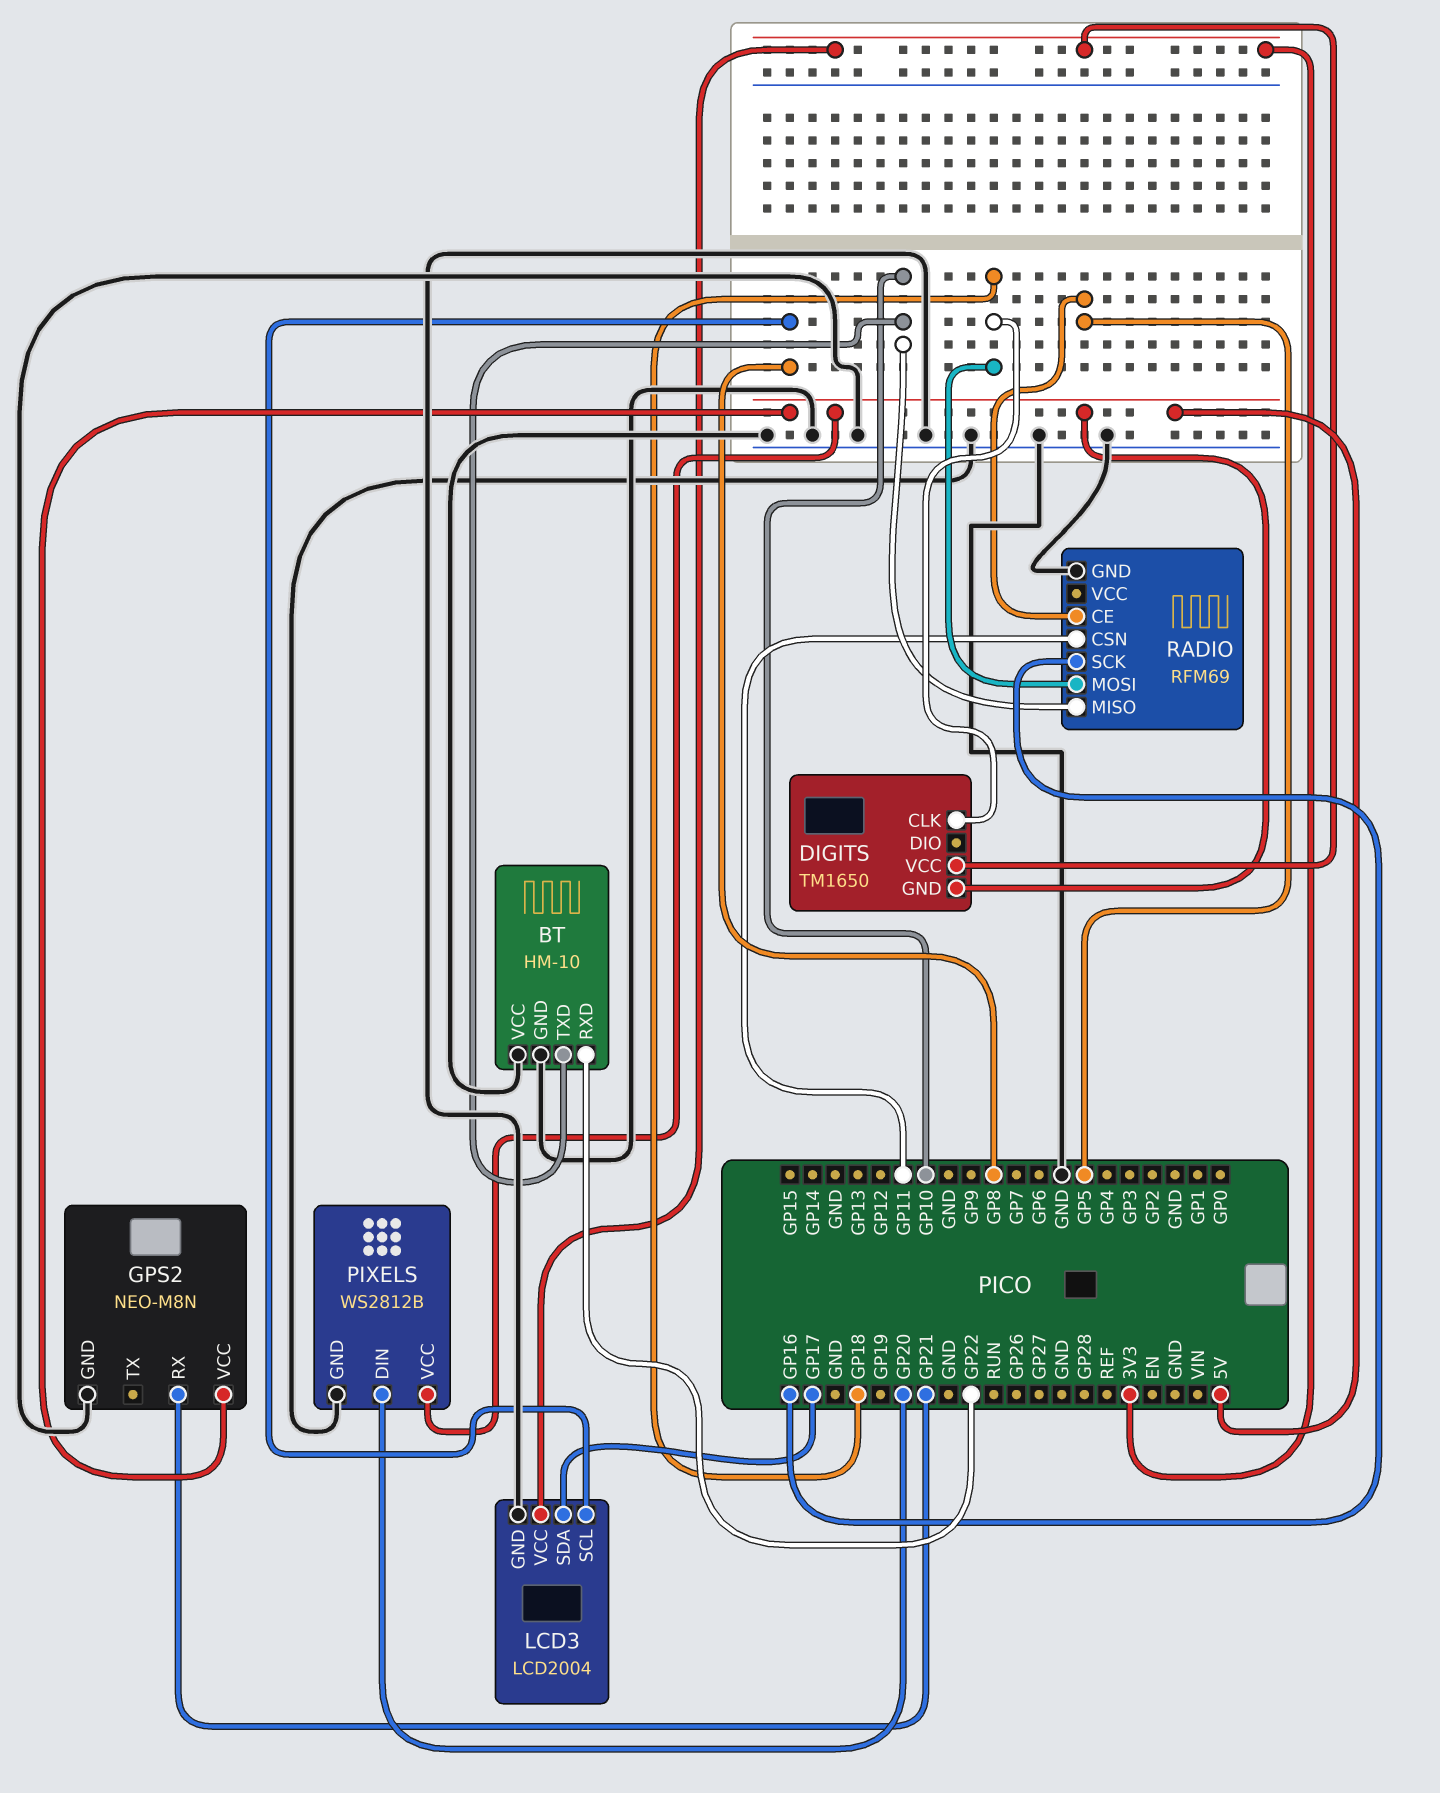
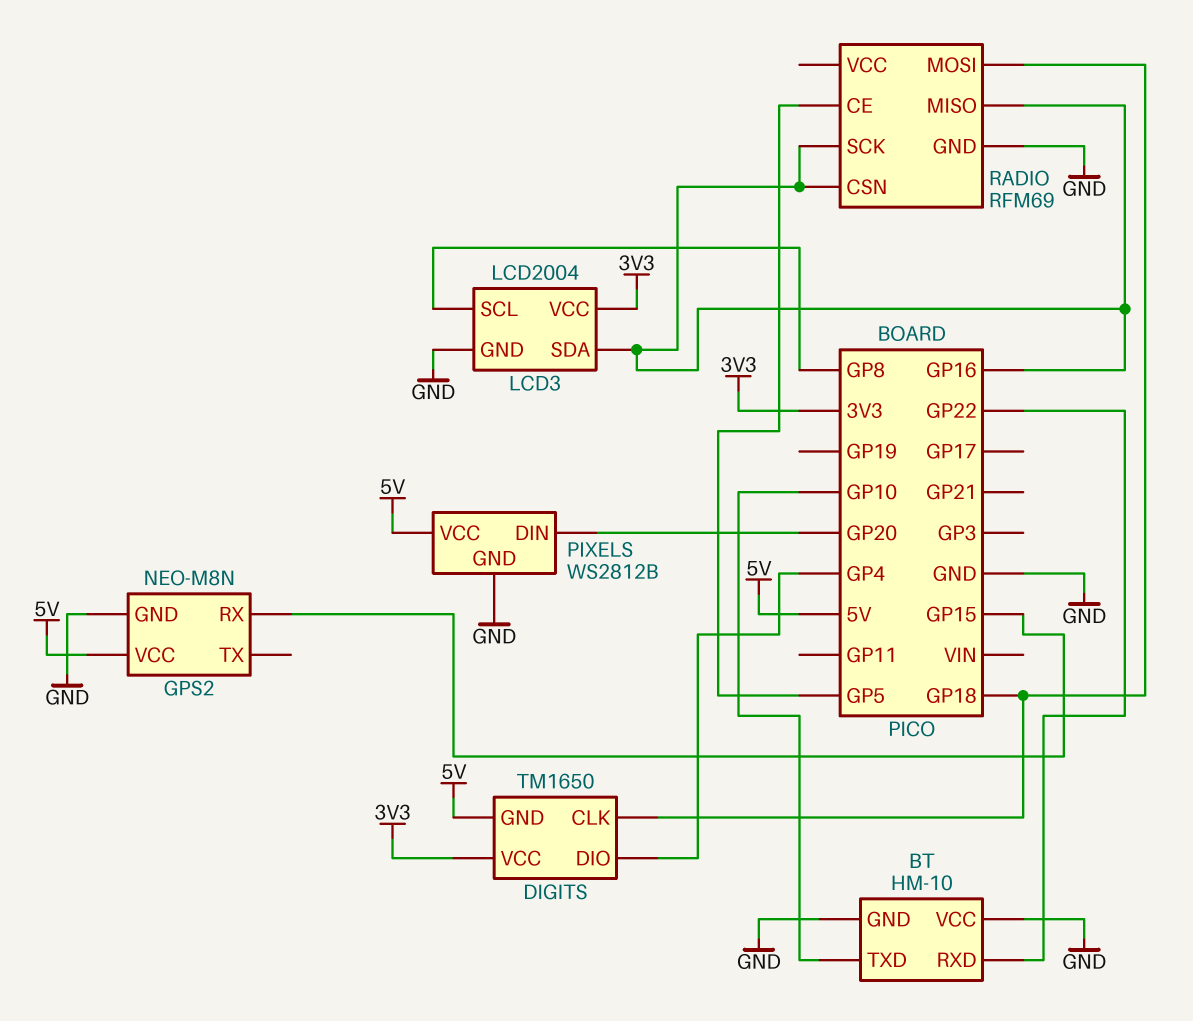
DIGITS pin DIO: none -> GP4
GPS2 pin RX: GP21 -> GP15
LCD3 pin SDA: GP17 -> GP16
RADIO pin CSN: GP11 -> GP16
RADIO pin MISO: GP10 -> GP16

